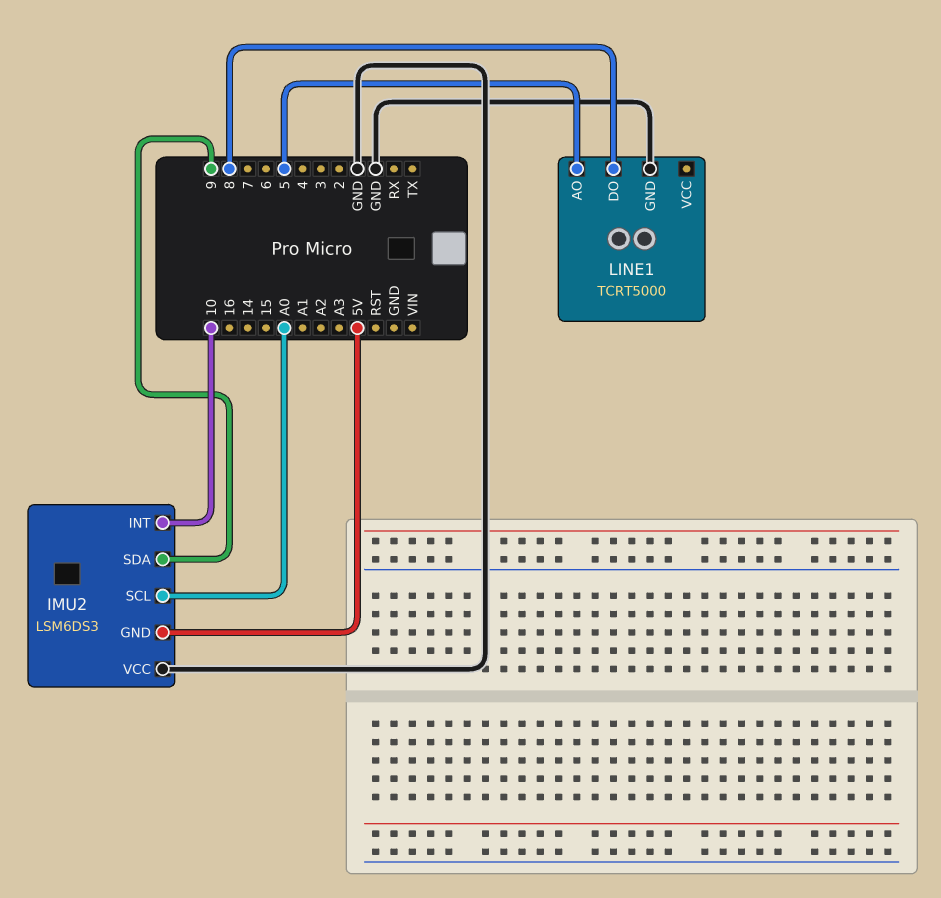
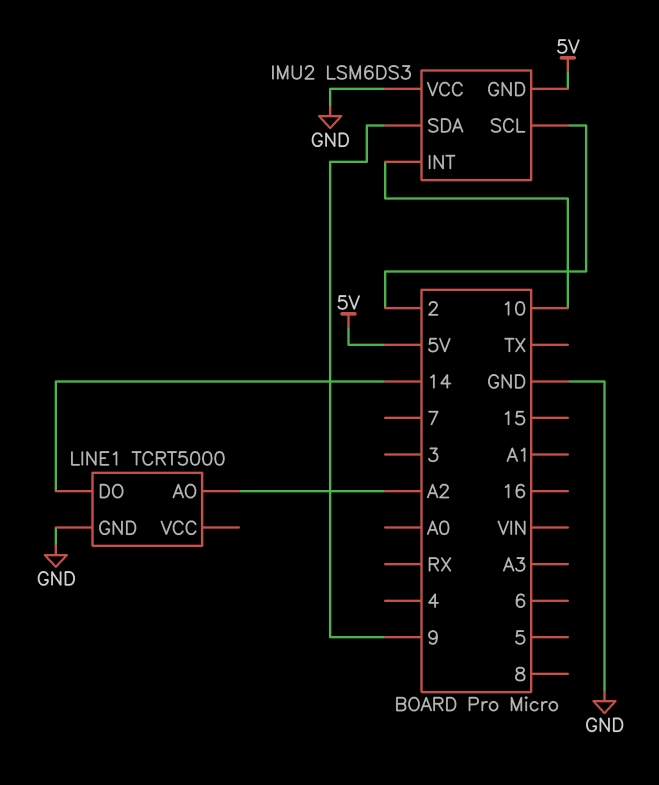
IMU2 pin SCL: A0 -> 2
LINE1 pin AO: 5 -> A2
LINE1 pin DO: 8 -> 14

